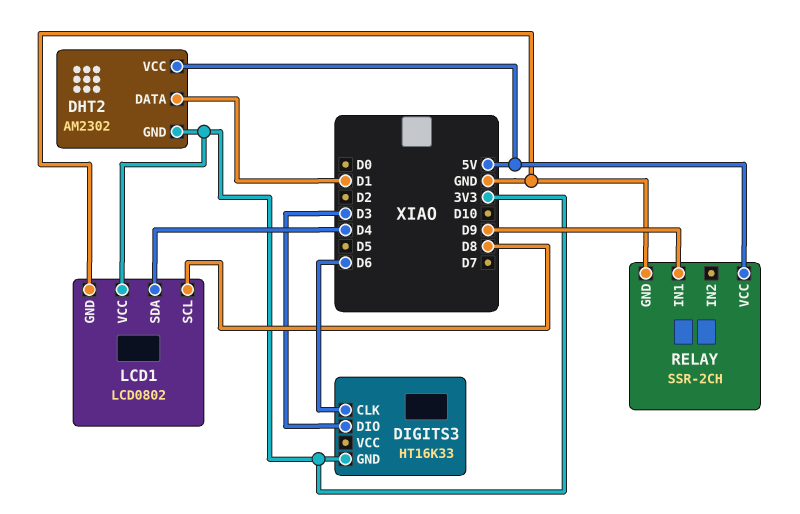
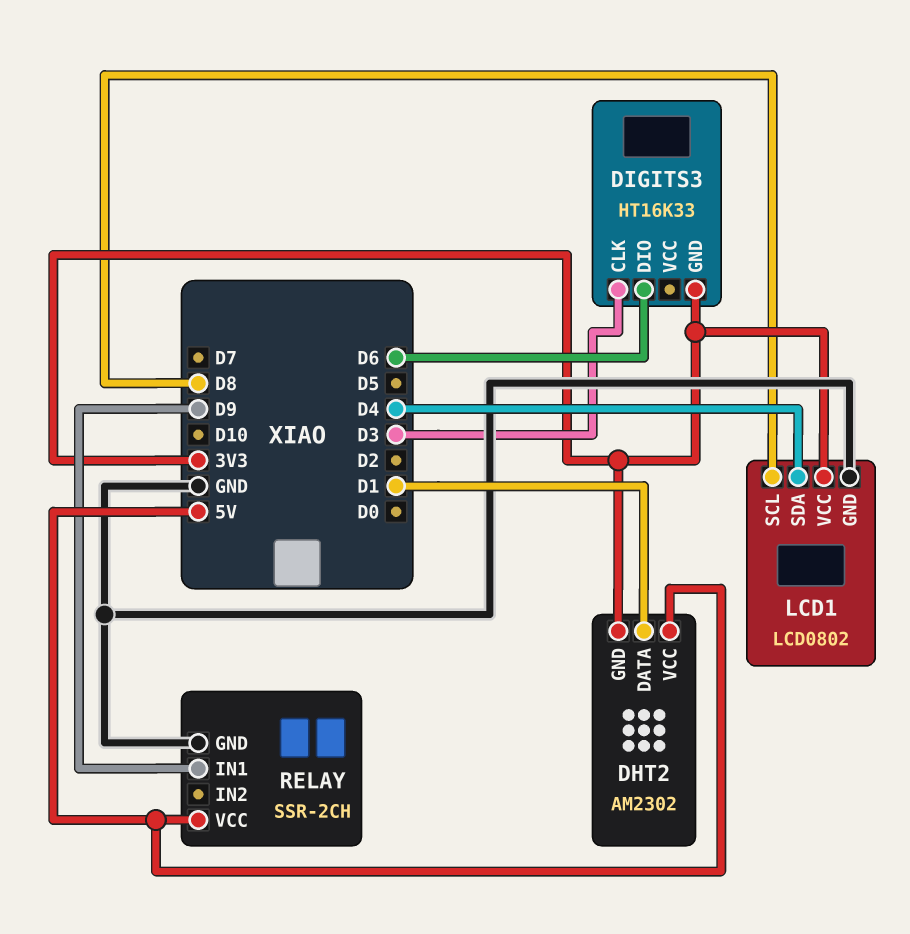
DIGITS3 pin CLK: D6 -> D3
DIGITS3 pin DIO: D3 -> D6

